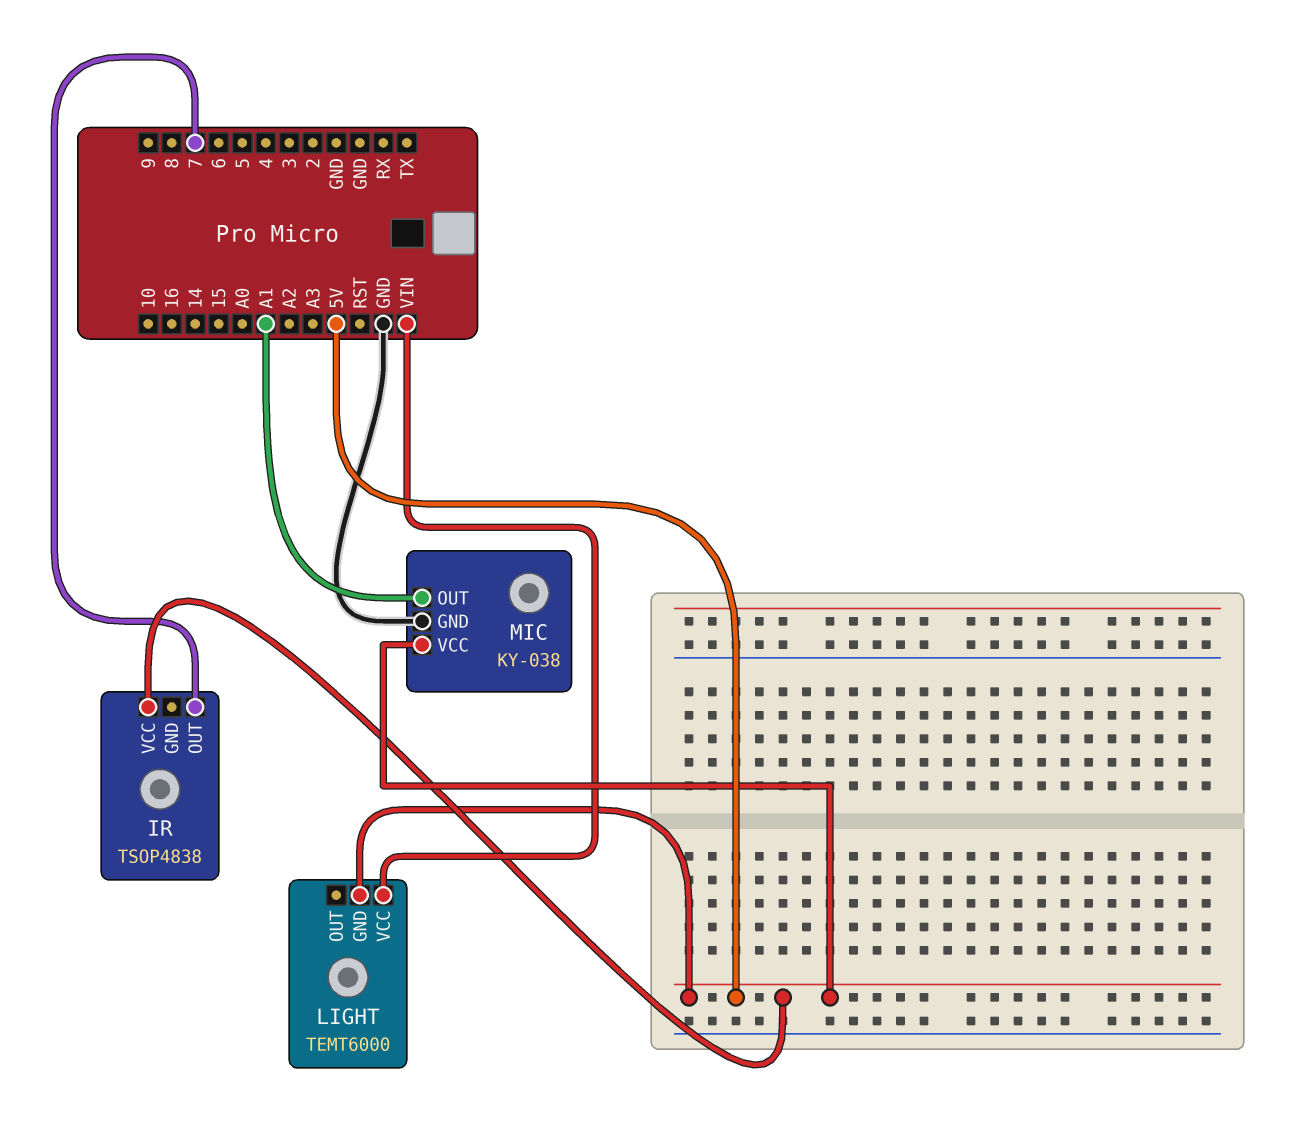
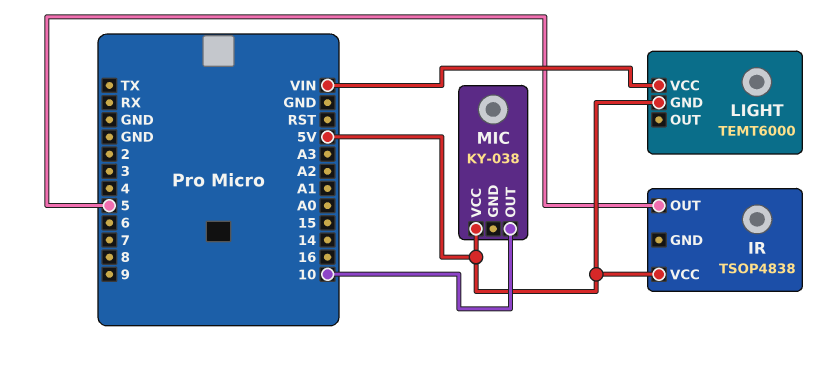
IR pin OUT: 7 -> 5
MIC pin GND: GND -> none
MIC pin OUT: A1 -> 10

